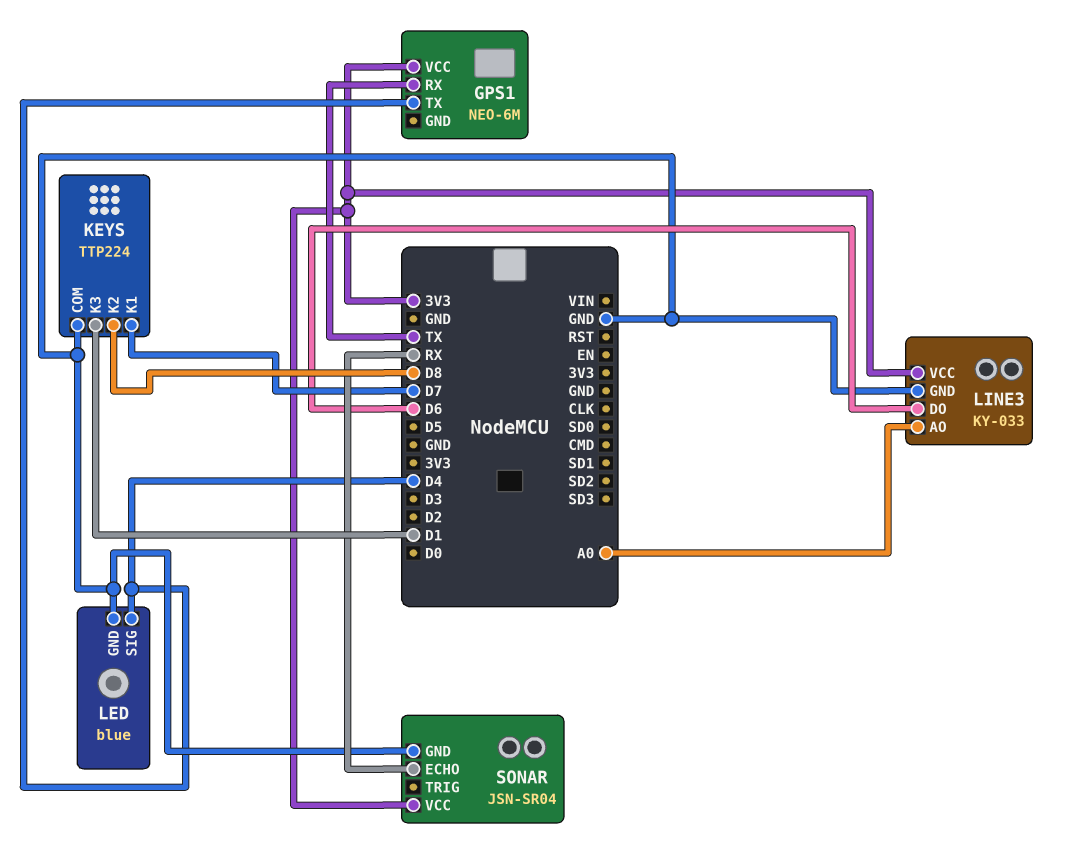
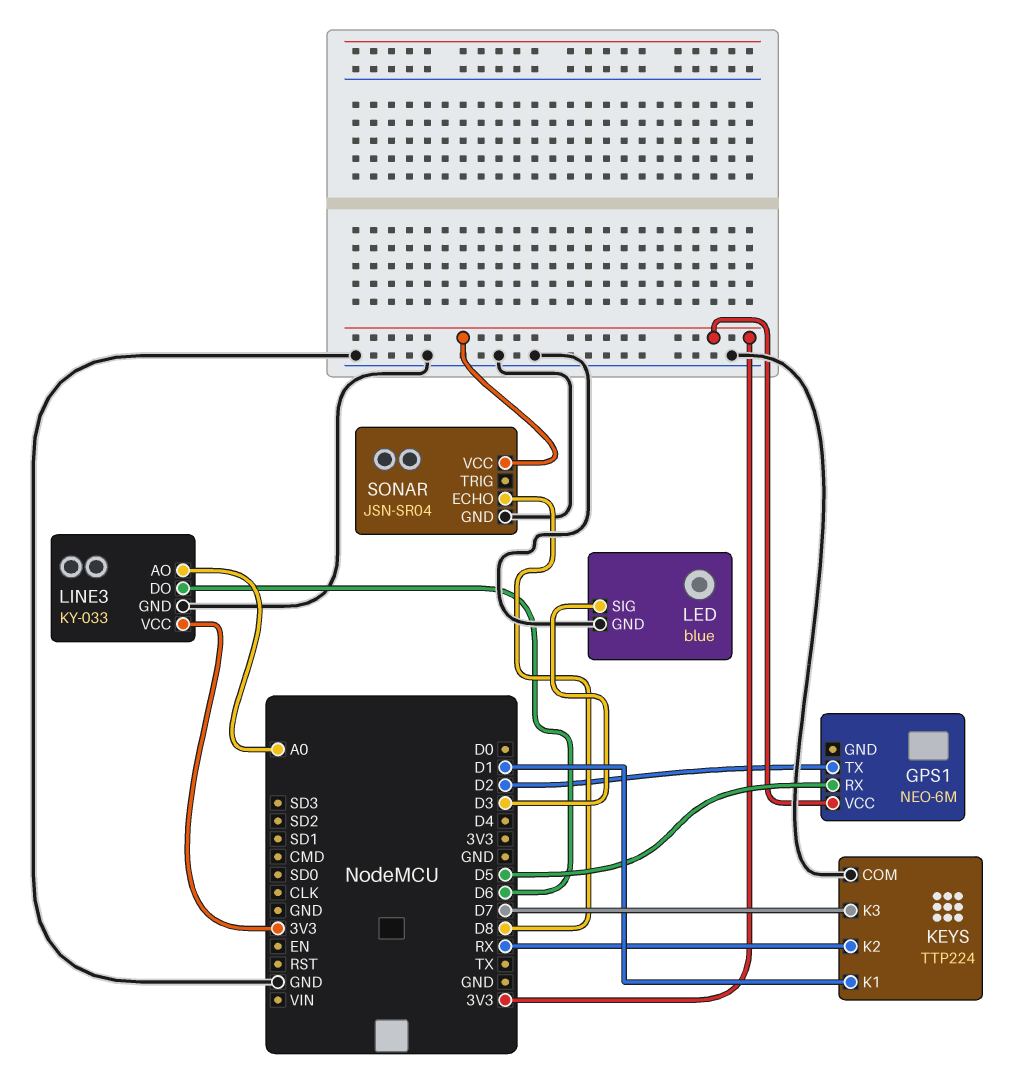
GPS1 pin RX: TX -> D5
GPS1 pin TX: D4 -> D2
KEYS pin K1: D7 -> D1
KEYS pin K2: D8 -> RX
KEYS pin K3: D1 -> D7
LED pin SIG: D4 -> D3
SONAR pin ECHO: RX -> D8

